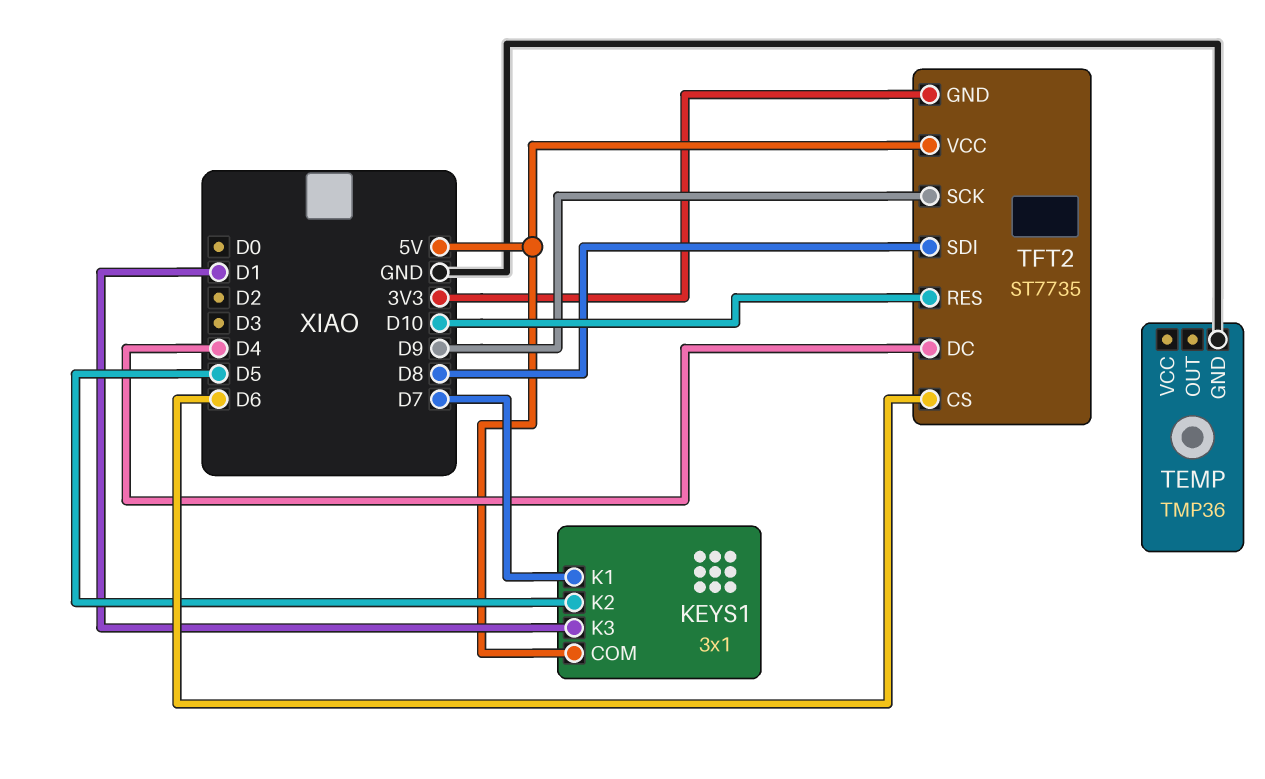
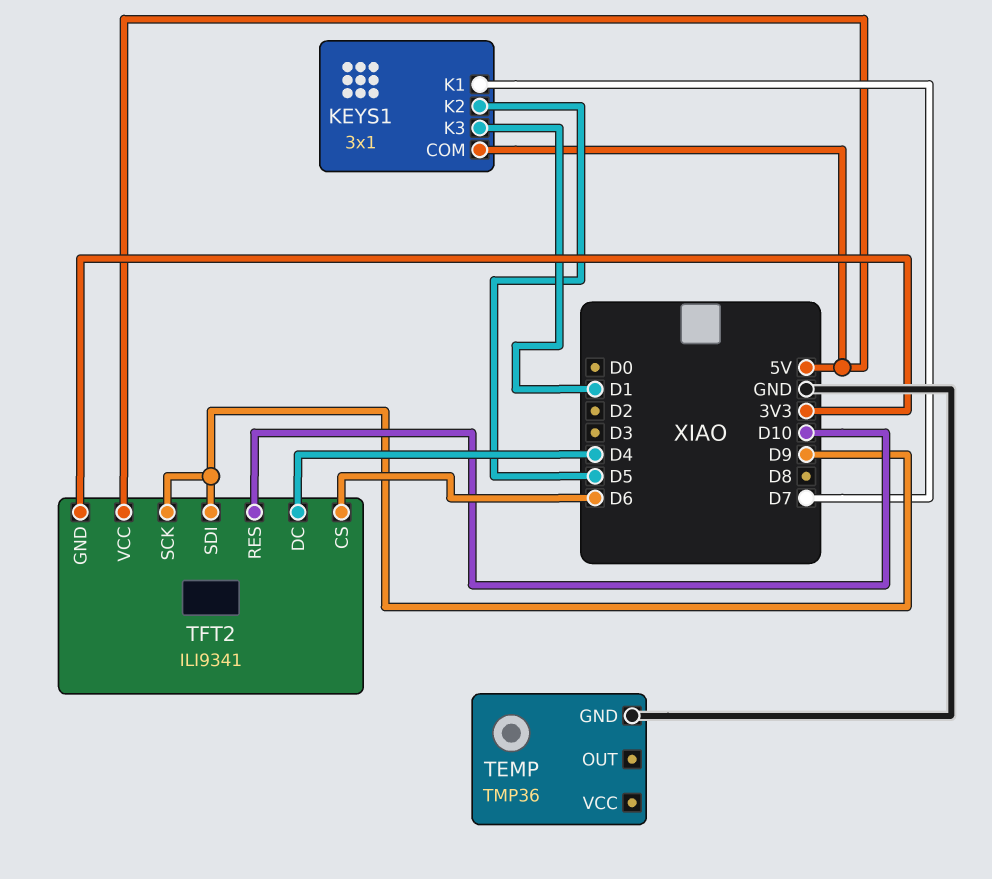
TFT2: ST7735 -> ILI9341
TFT2 pin SDI: D8 -> D9

